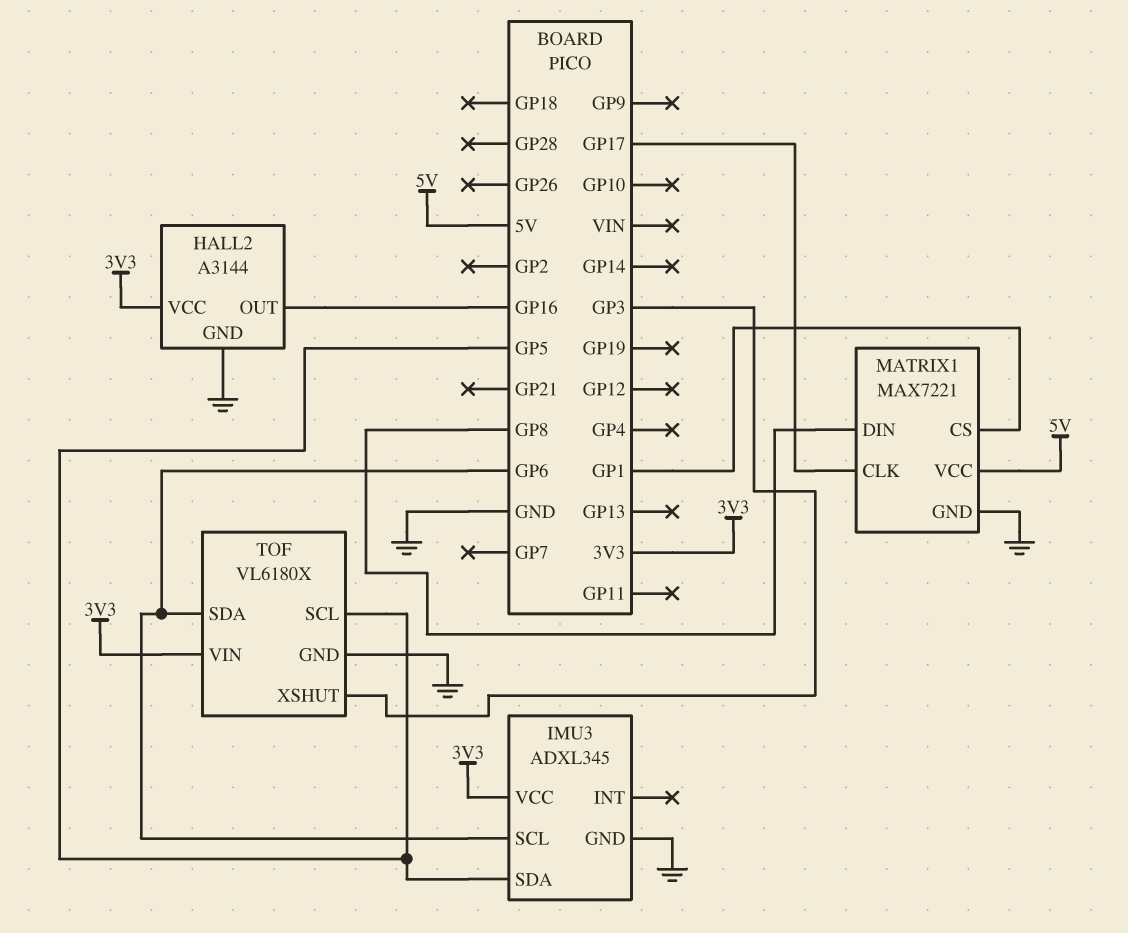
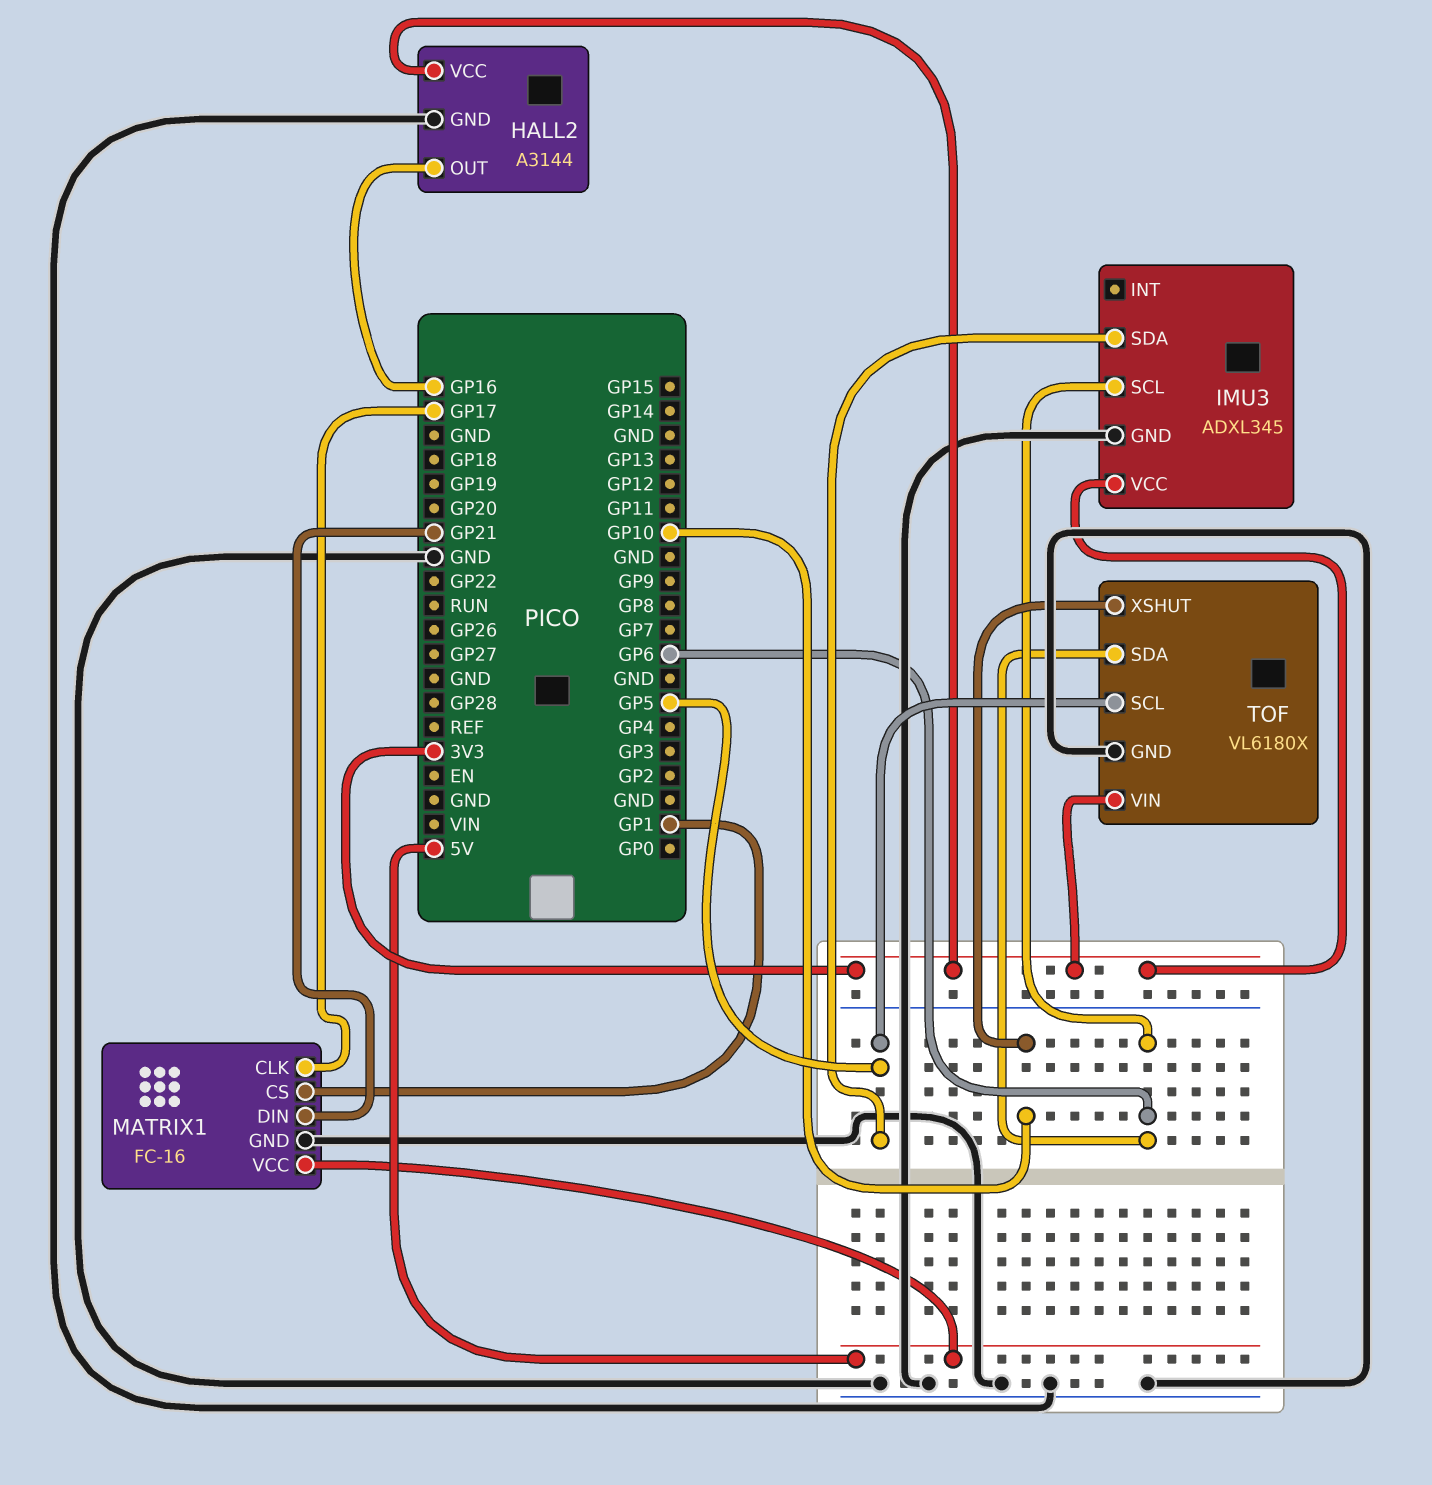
MATRIX1: MAX7221 -> FC-16
MATRIX1 pin DIN: GP8 -> GP21
TOF pin XSHUT: GP3 -> GP10

